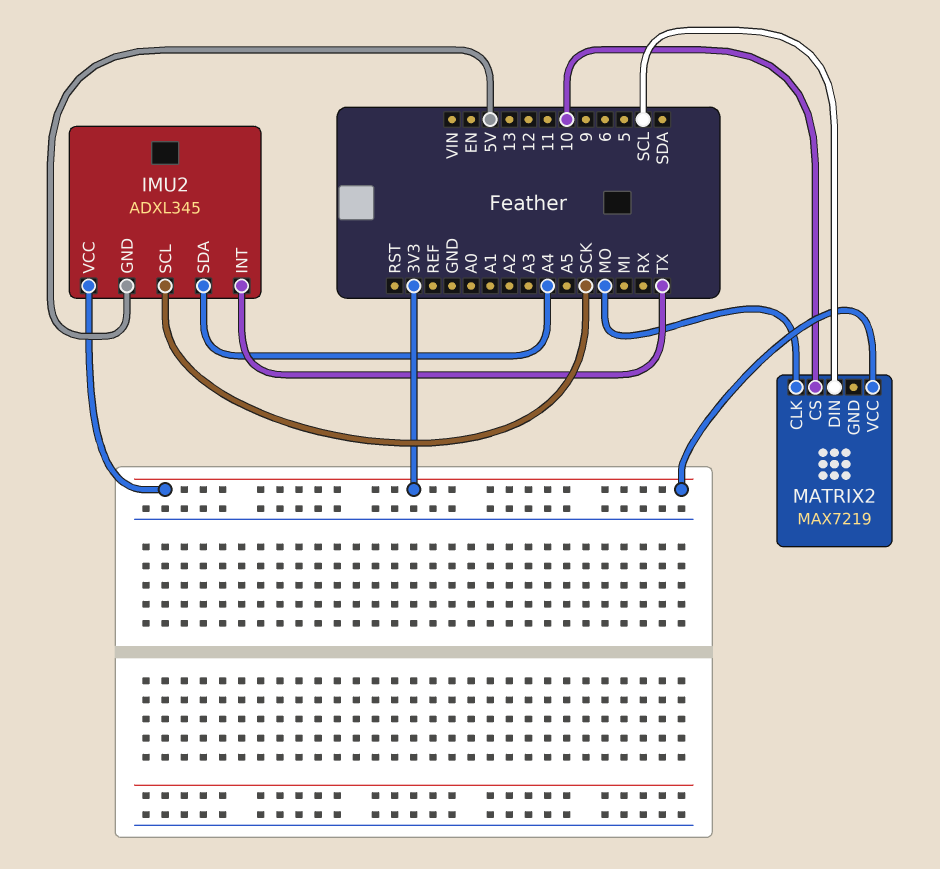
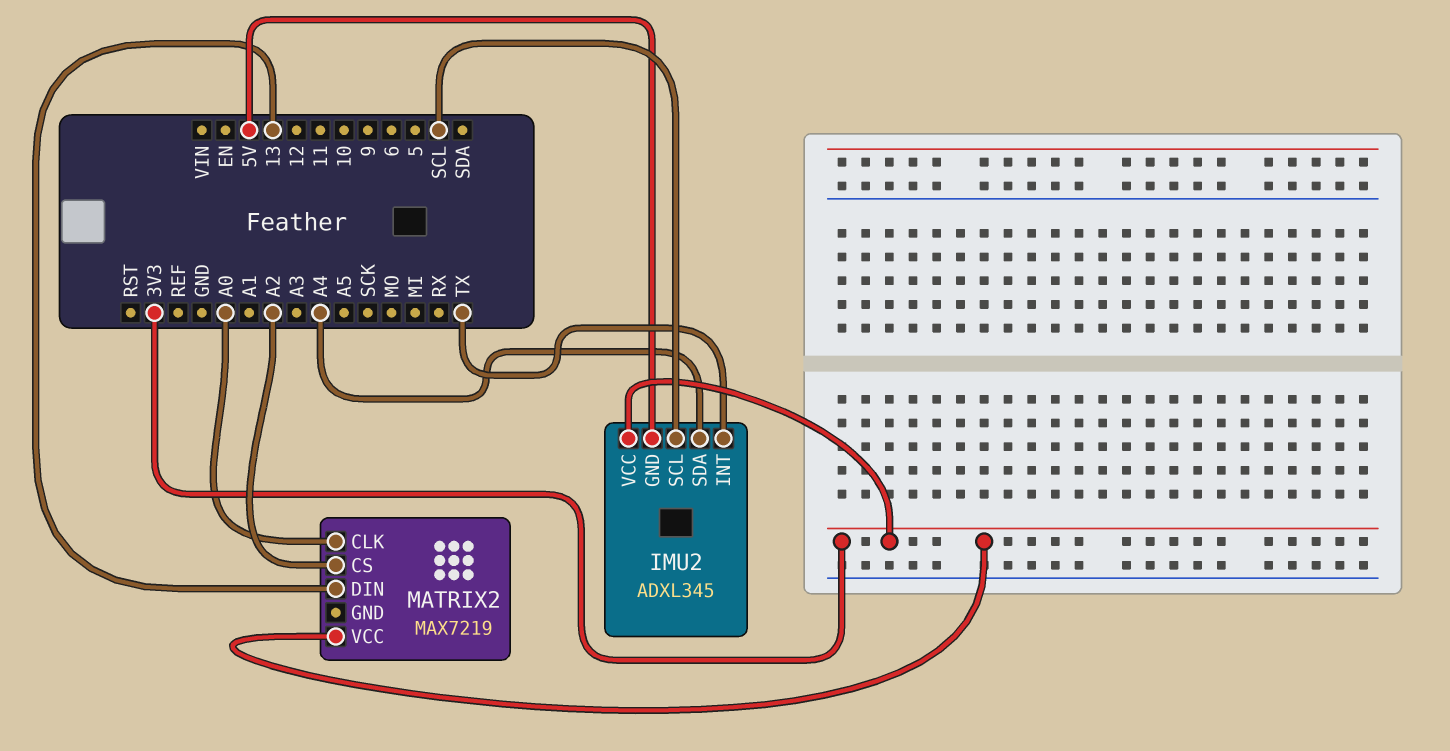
IMU2 pin SCL: SCK -> SCL
MATRIX2 pin CLK: MO -> A0
MATRIX2 pin CS: 10 -> A2
MATRIX2 pin DIN: SCL -> 13

